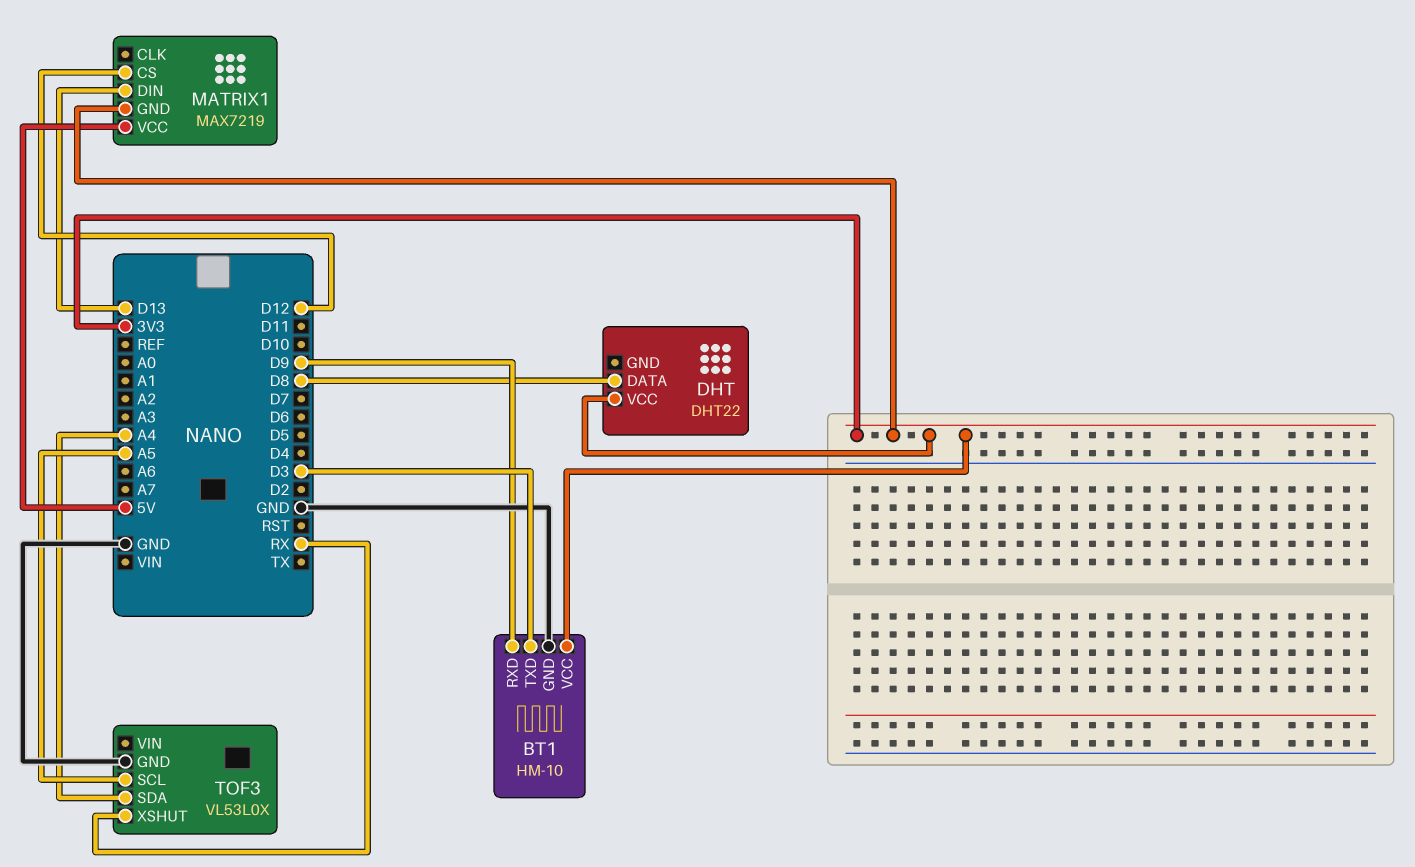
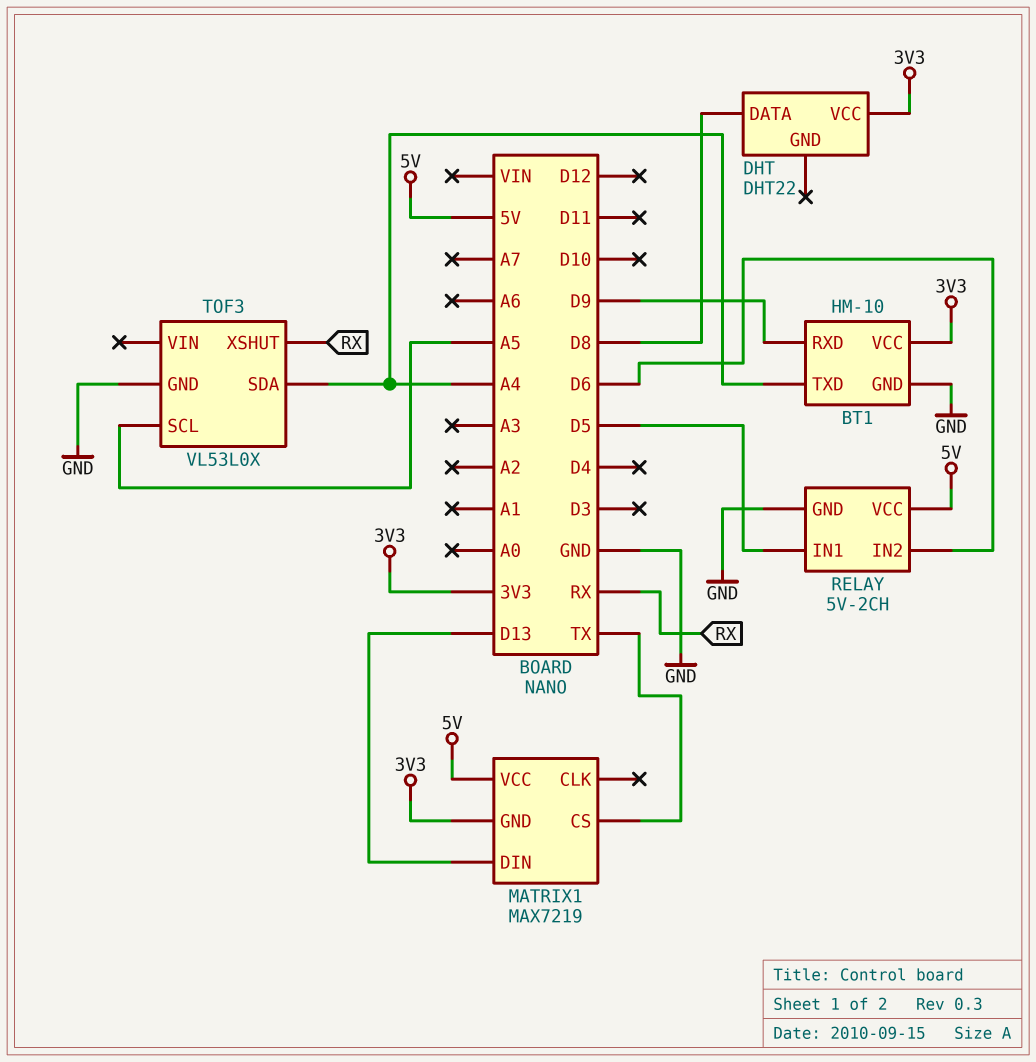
BT1 pin TXD: D3 -> A4
MATRIX1 pin CS: D12 -> TX
RELAY: none -> 5V-2CH
RELAY pin GND: none -> GND
RELAY pin IN1: none -> D5
RELAY pin IN2: none -> D6
RELAY pin VCC: none -> 5V

